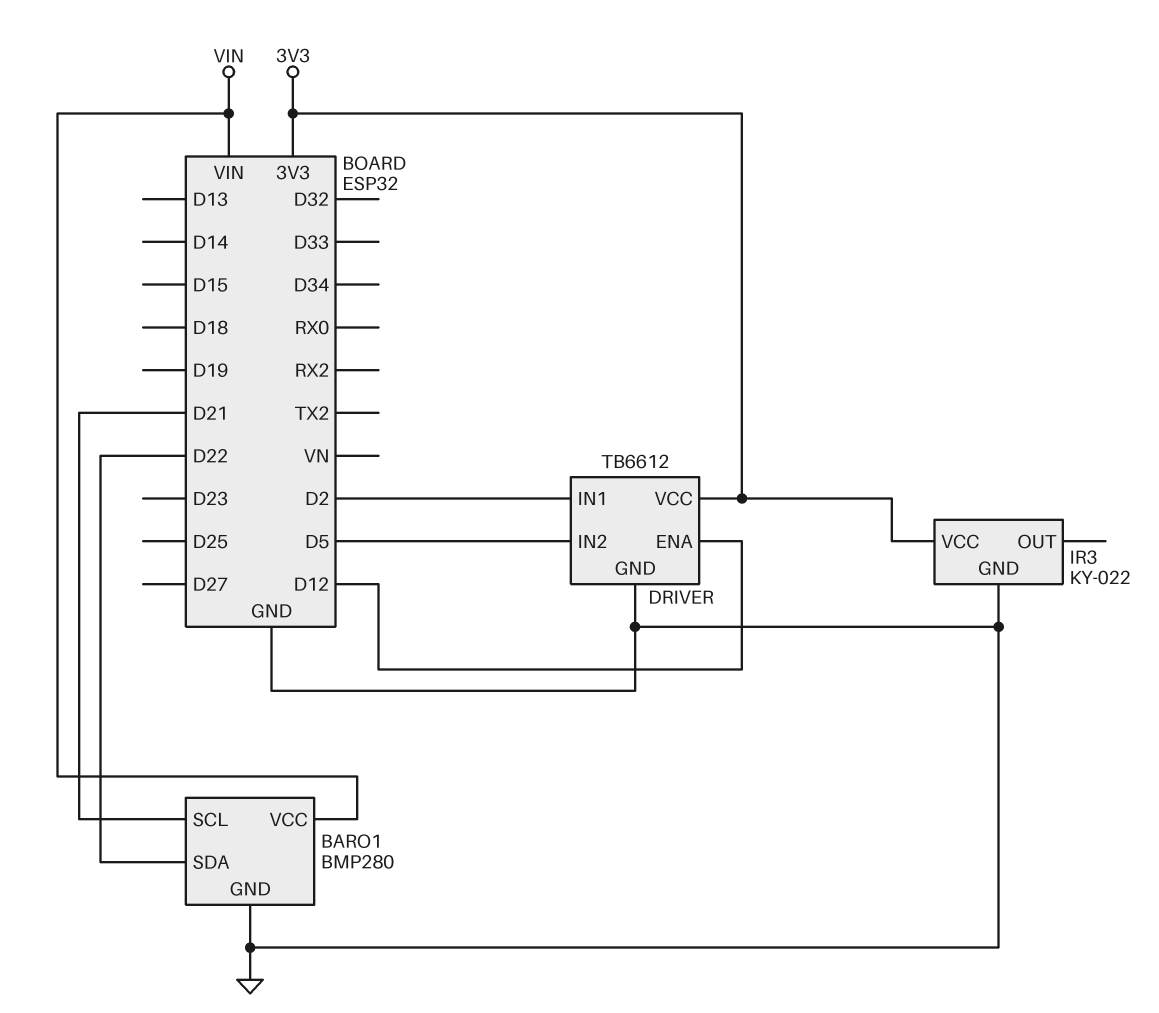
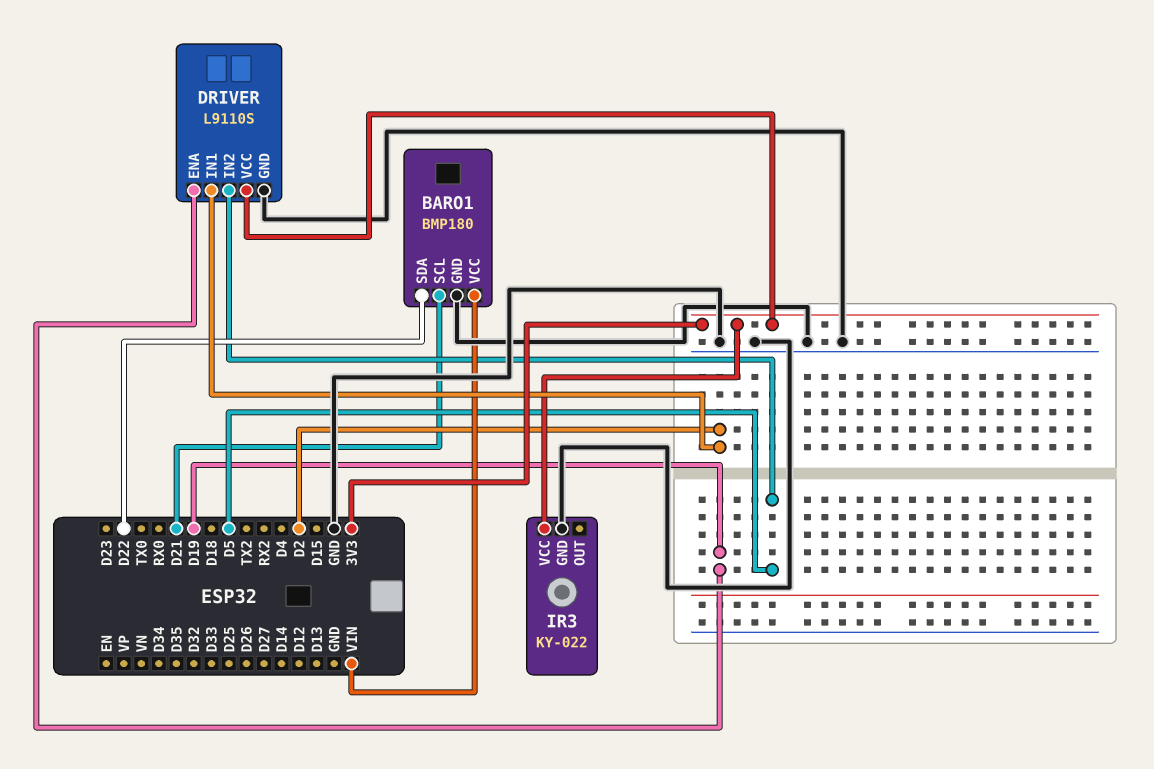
BARO1: BMP280 -> BMP180
DRIVER: TB6612 -> L9110S
DRIVER pin ENA: D12 -> D19

